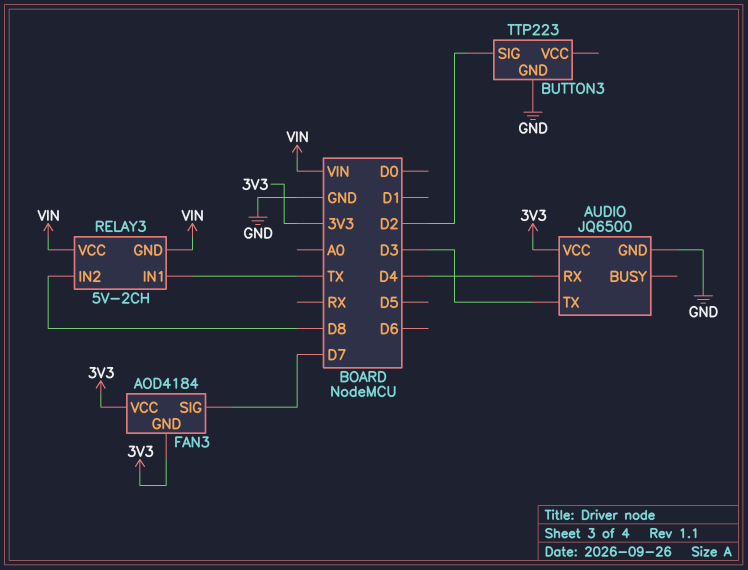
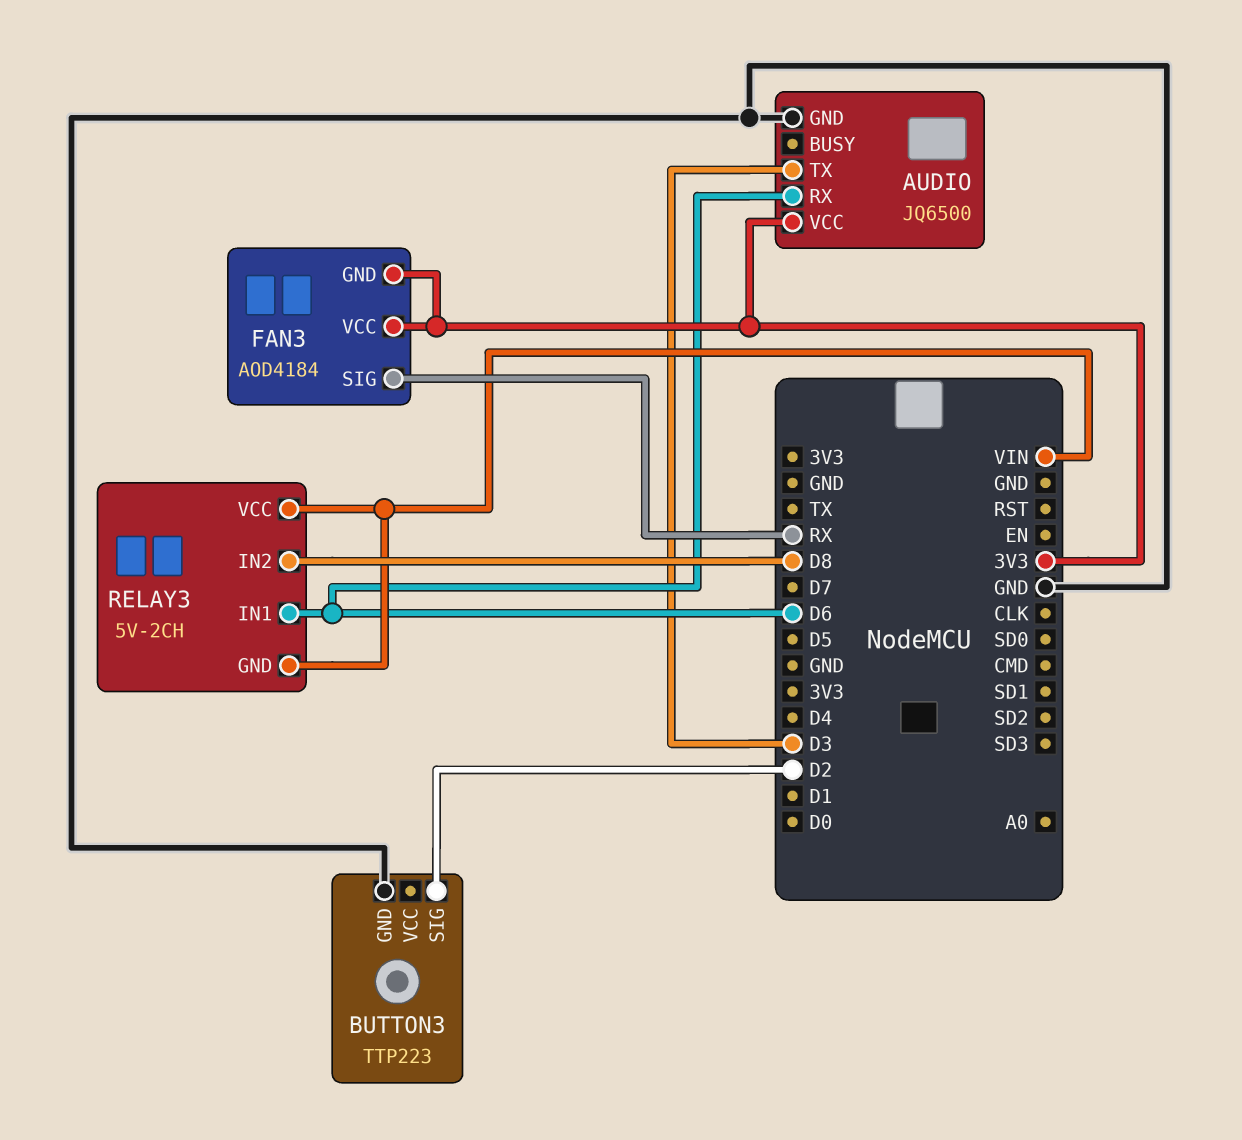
AUDIO pin RX: D4 -> D6
FAN3 pin SIG: D7 -> RX
RELAY3 pin IN1: TX -> D6

